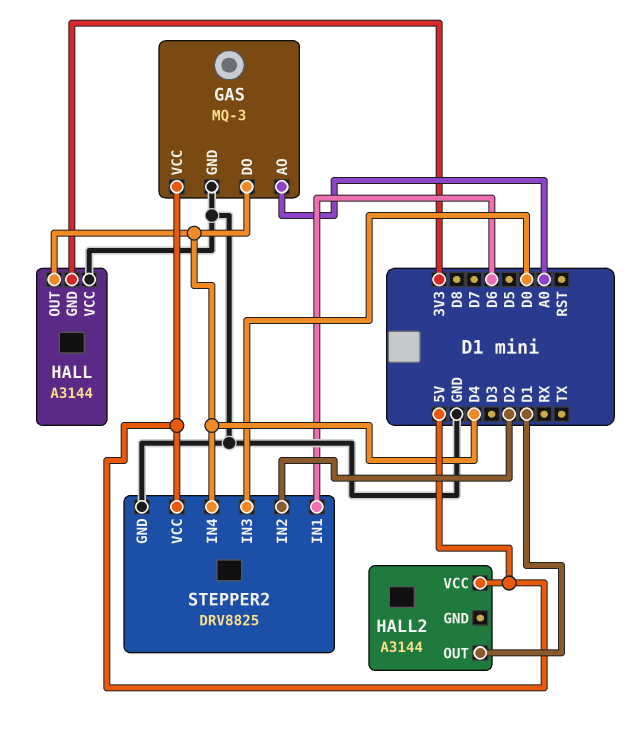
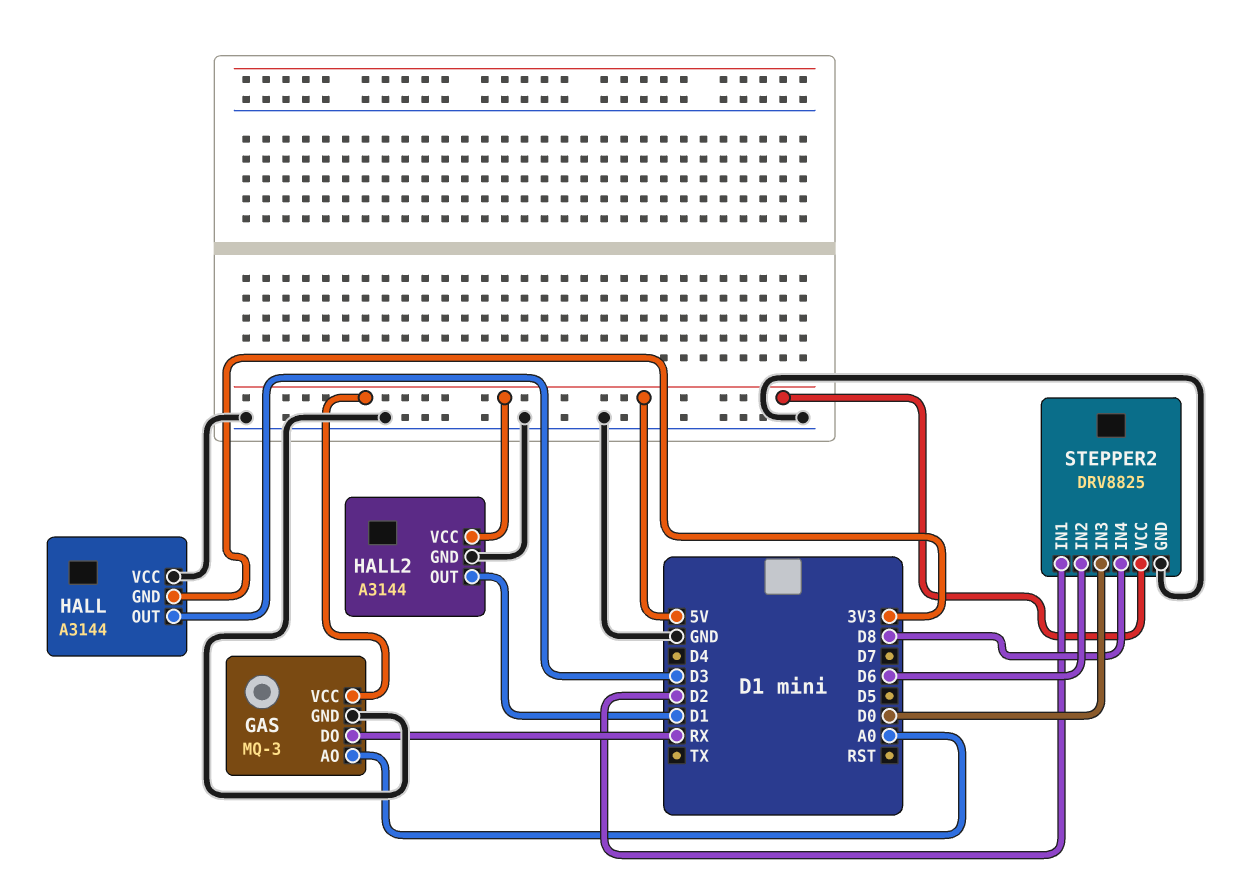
GAS pin DO: D4 -> RX
HALL pin OUT: D4 -> D3
HALL2 pin GND: none -> GND
STEPPER2 pin IN1: D6 -> D2
STEPPER2 pin IN2: D2 -> D6
STEPPER2 pin IN4: D4 -> D8

